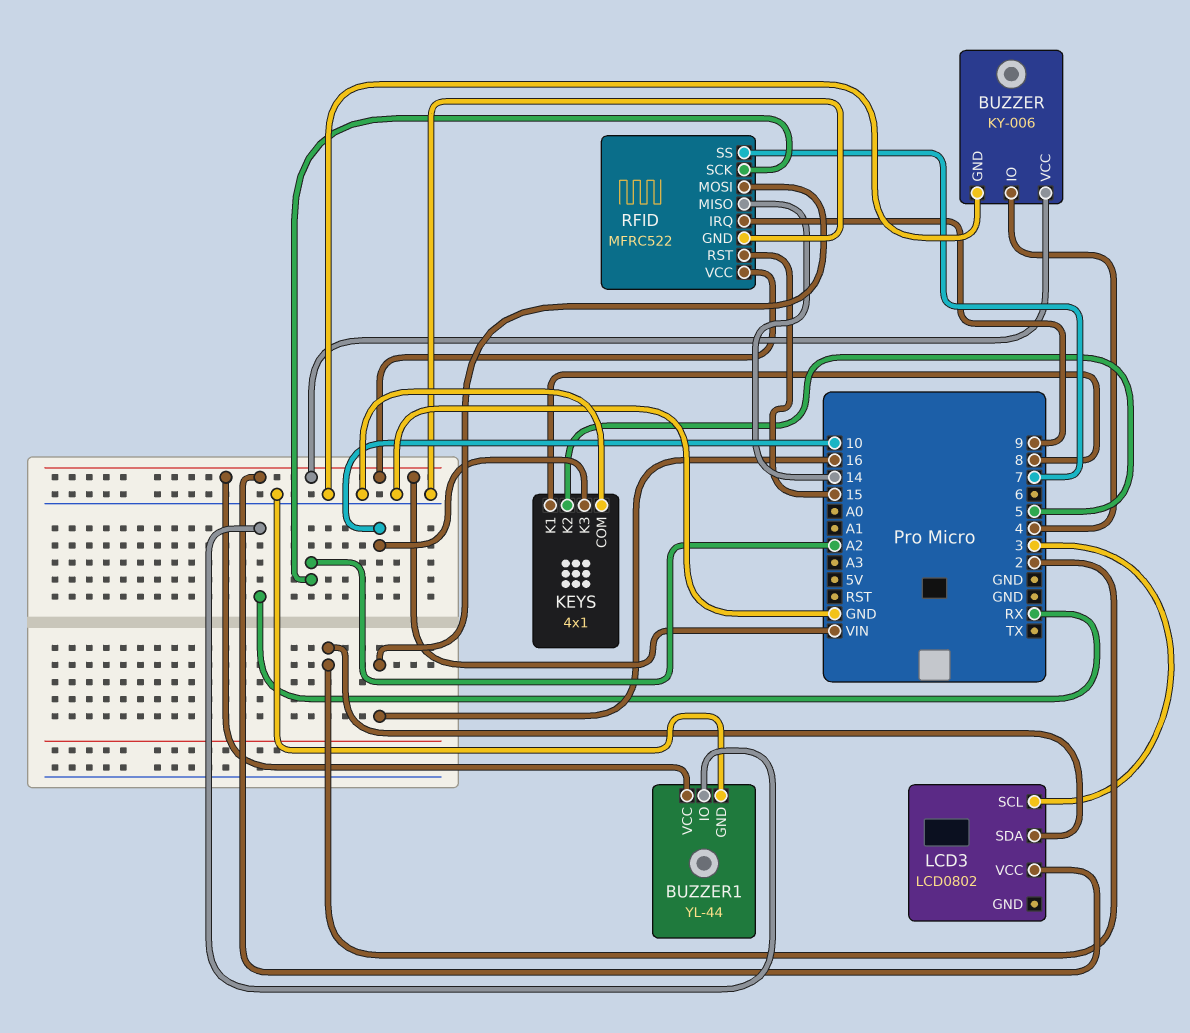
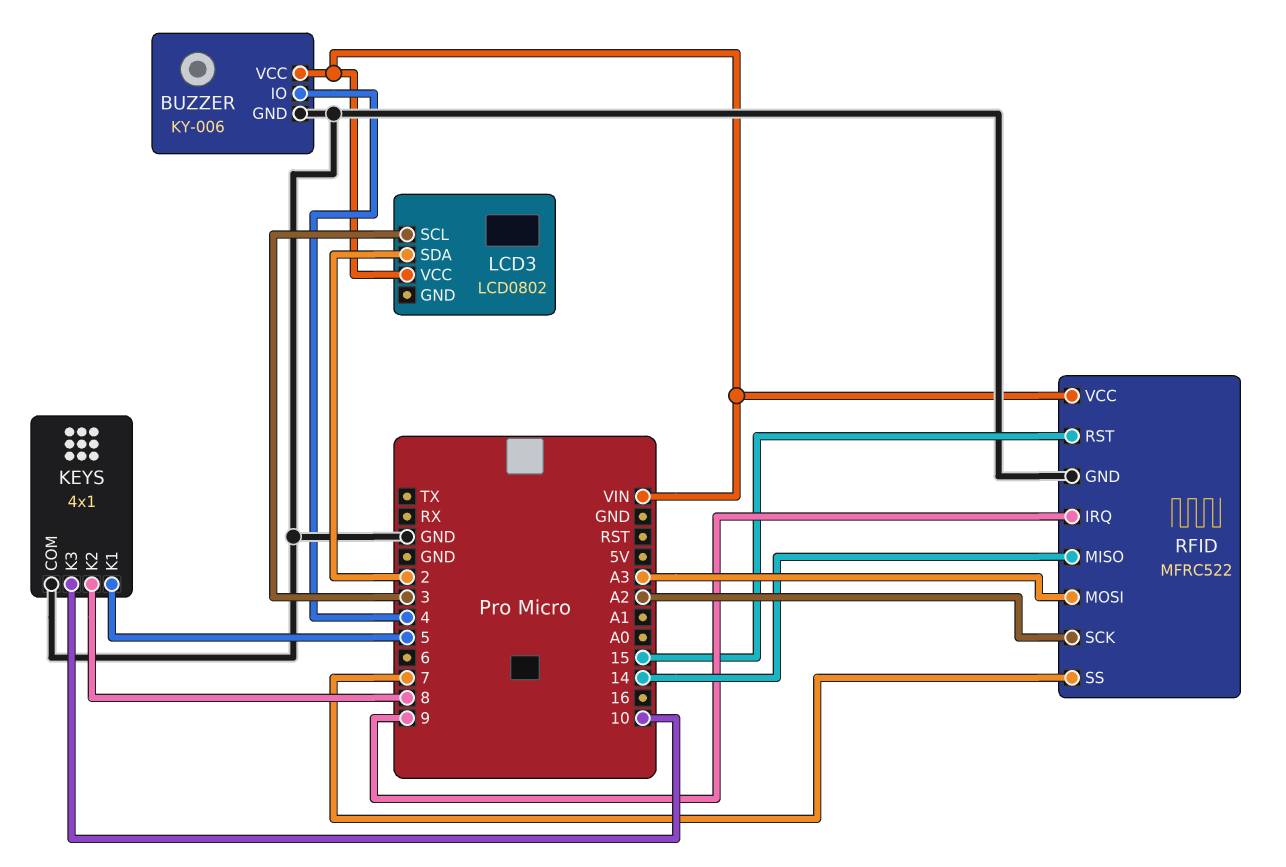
BUZZER1: YL-44 -> none
BUZZER1 pin GND: GND -> none
BUZZER1 pin IO: RX -> none
BUZZER1 pin VCC: VIN -> none
KEYS pin K1: 8 -> 5
KEYS pin K2: 5 -> 8
RFID pin MOSI: 16 -> A3

